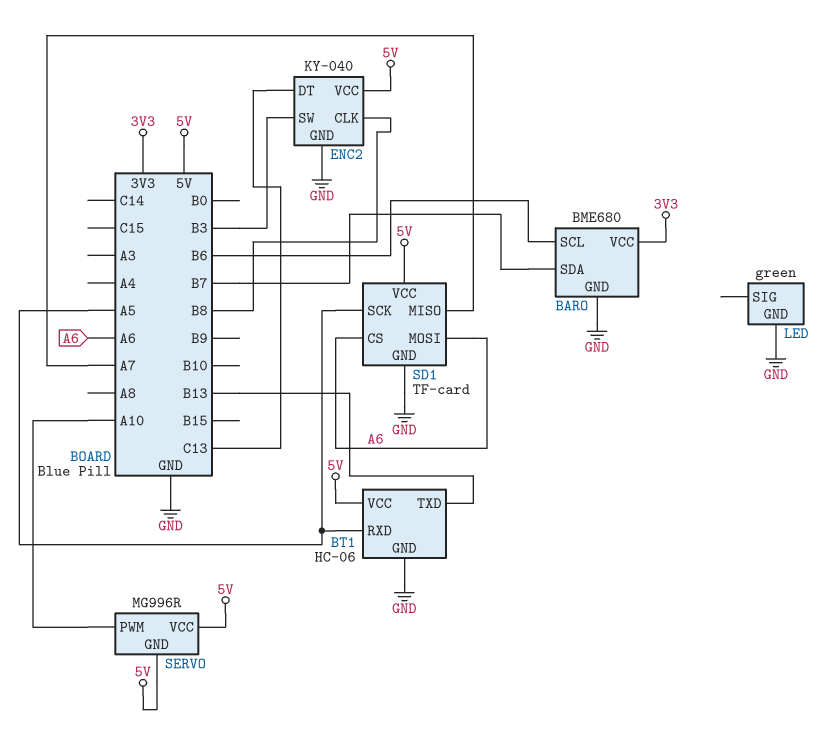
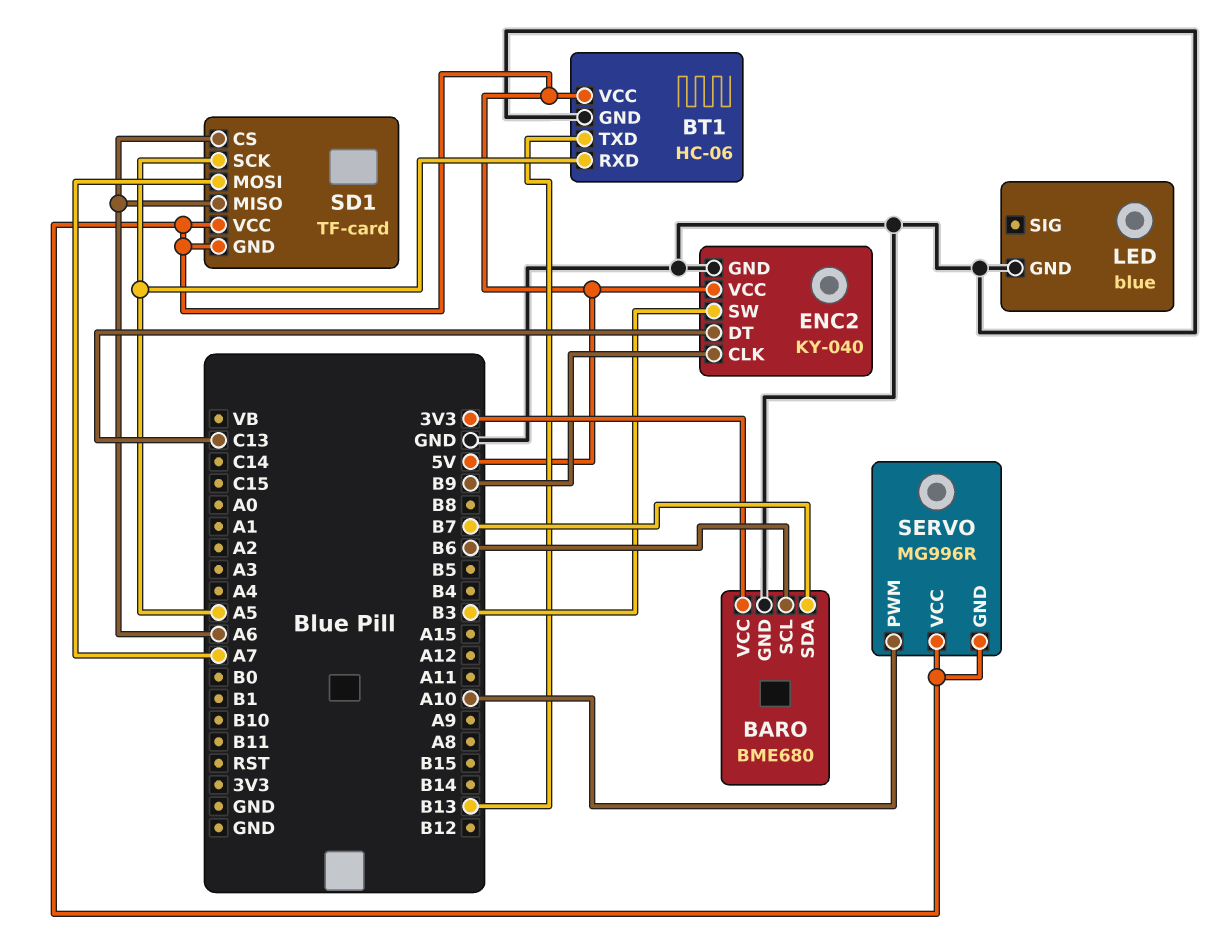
ENC2 pin CLK: B8 -> B9
LED: green -> blue
SD1 pin GND: GND -> 5V
SD1 pin MISO: A7 -> A6
SD1 pin MOSI: A6 -> A7

